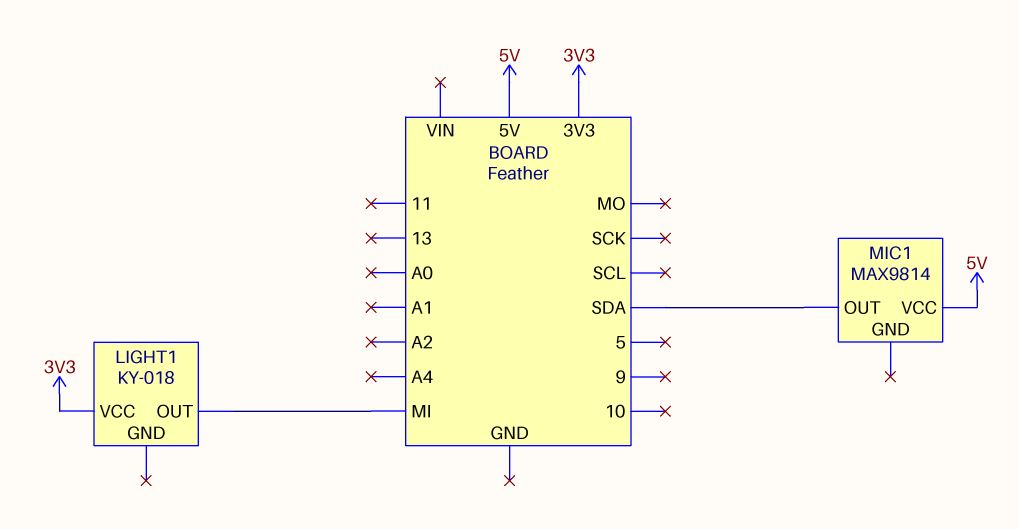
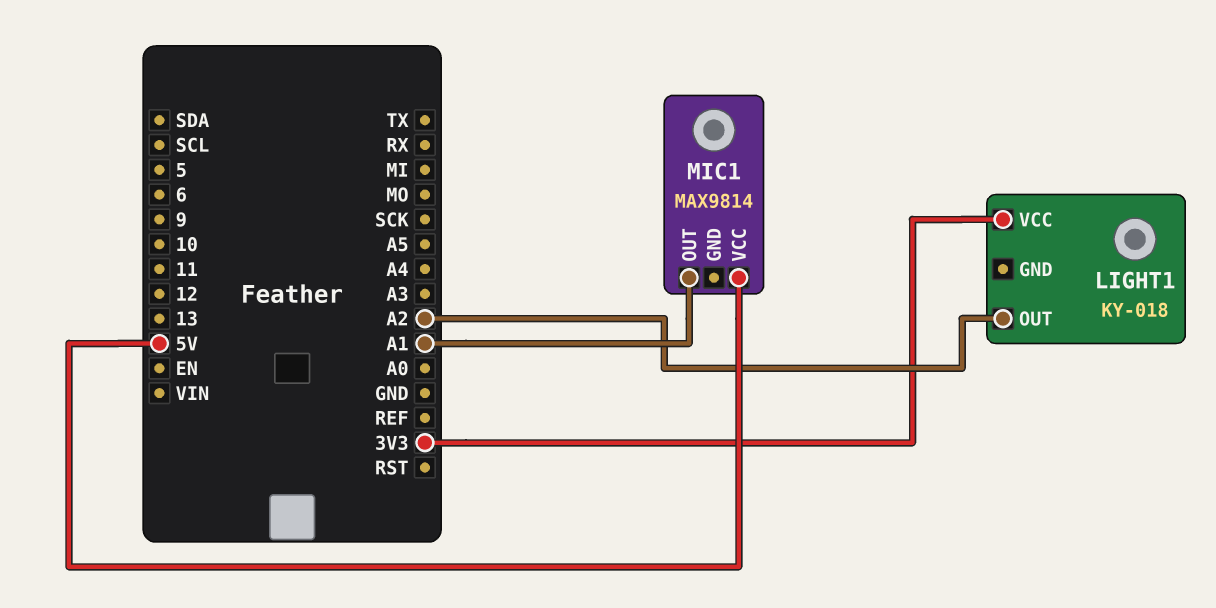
LIGHT1 pin OUT: MI -> A2
MIC1 pin OUT: SDA -> A1

